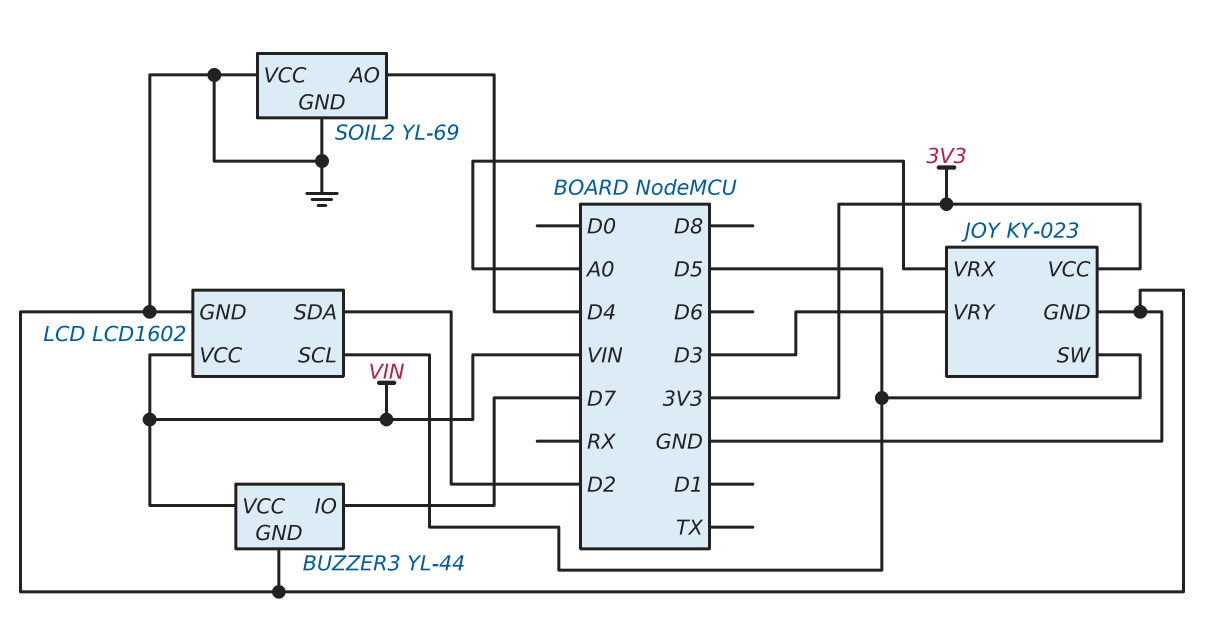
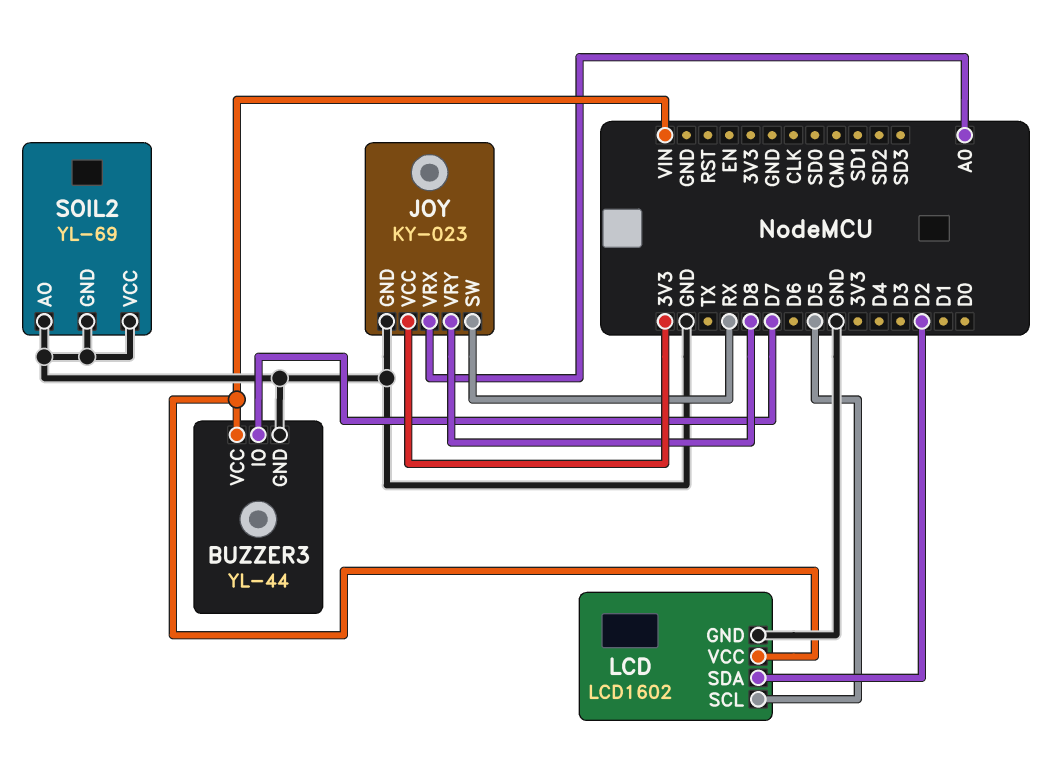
JOY pin SW: D5 -> RX
JOY pin VRY: D3 -> D8
SOIL2 pin AO: D4 -> GND

